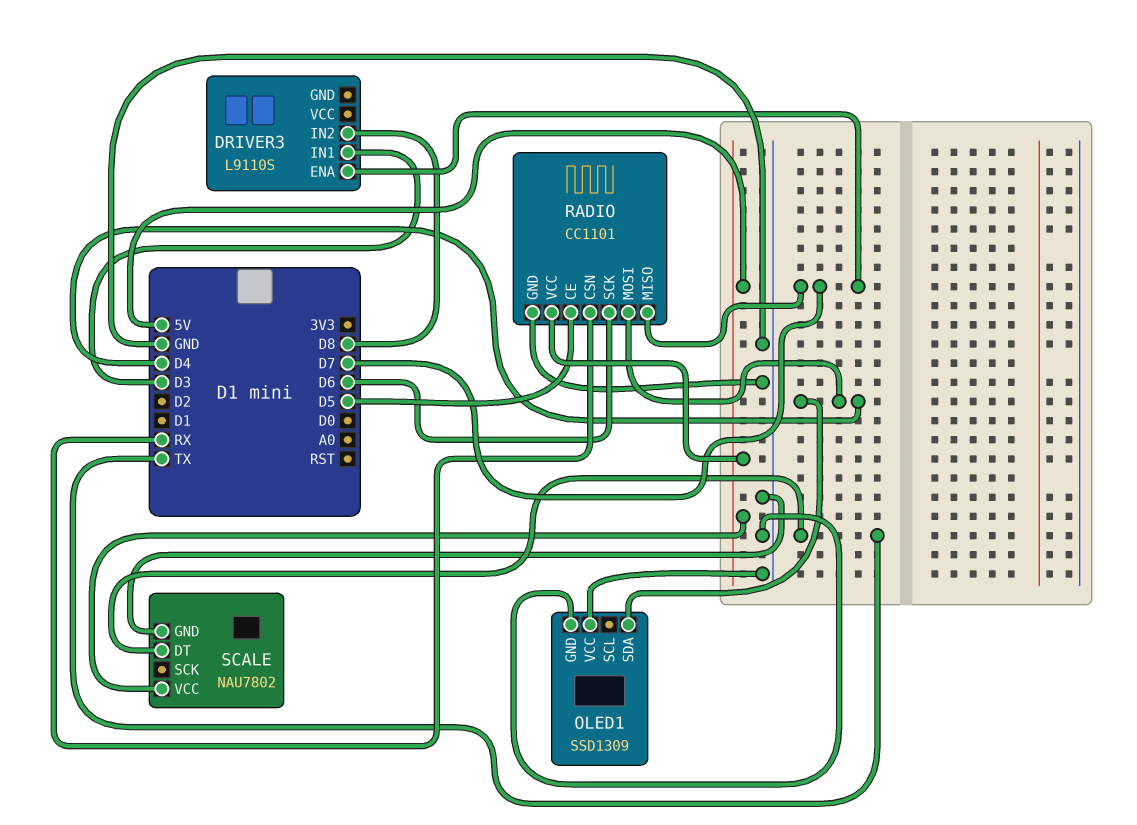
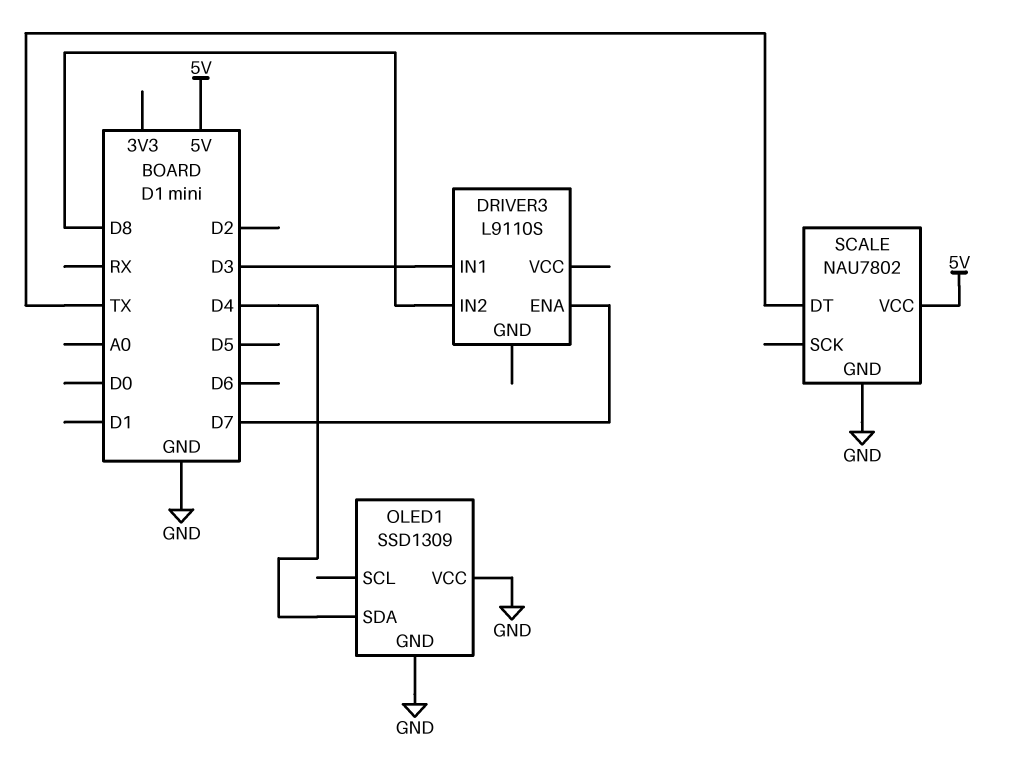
RADIO: CC1101 -> none
RADIO pin CE: D5 -> none
RADIO pin CSN: RX -> none
RADIO pin GND: GND -> none
RADIO pin MISO: D7 -> none
RADIO pin MOSI: D4 -> none
RADIO pin SCK: D6 -> none
RADIO pin VCC: 5V -> none

